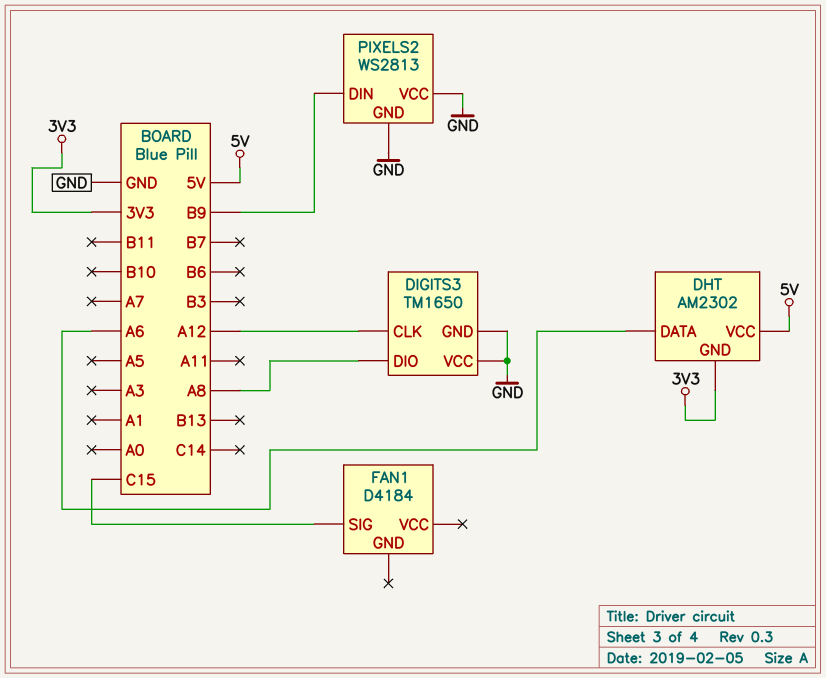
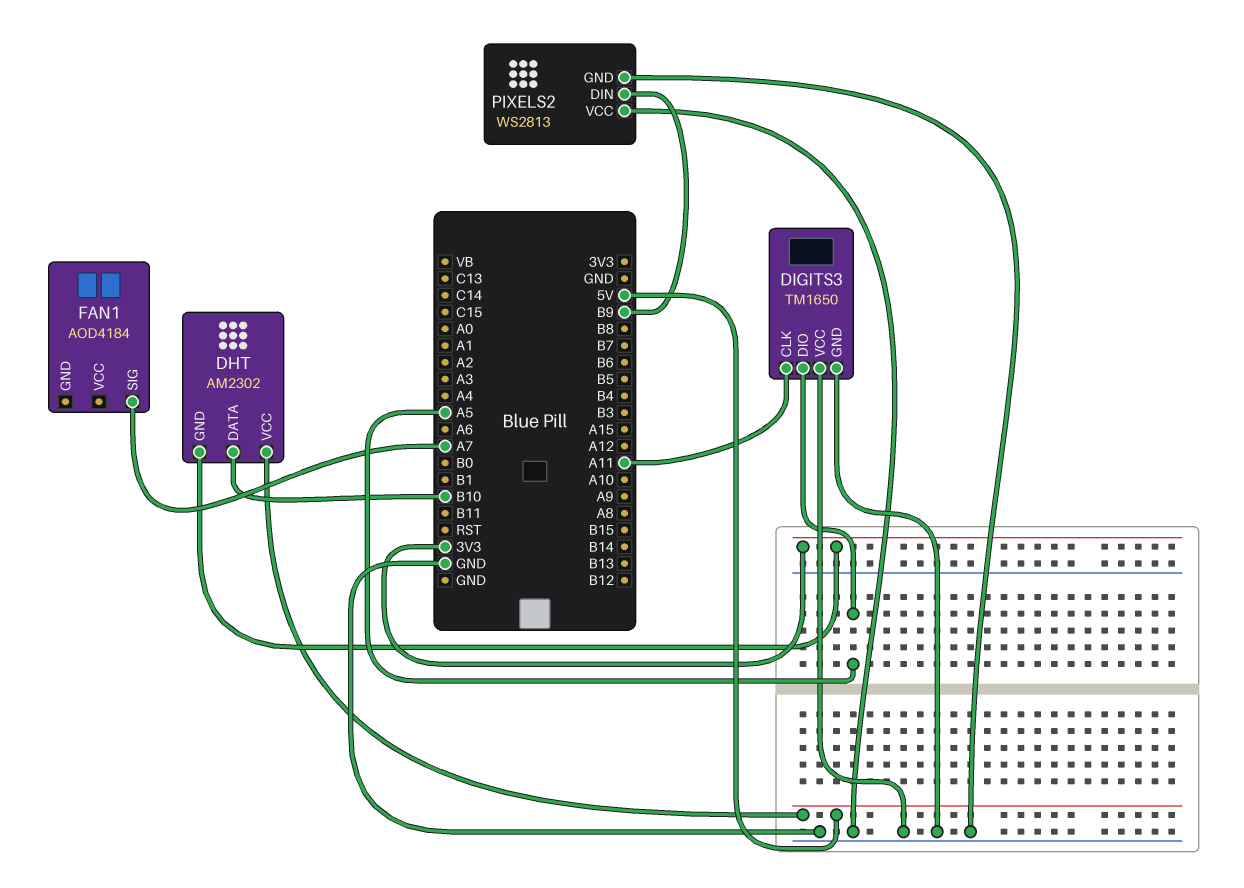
DHT pin DATA: A6 -> B10
DIGITS3 pin CLK: A12 -> A11
DIGITS3 pin DIO: A8 -> A5
FAN1: D4184 -> AOD4184
FAN1 pin SIG: C15 -> A7

